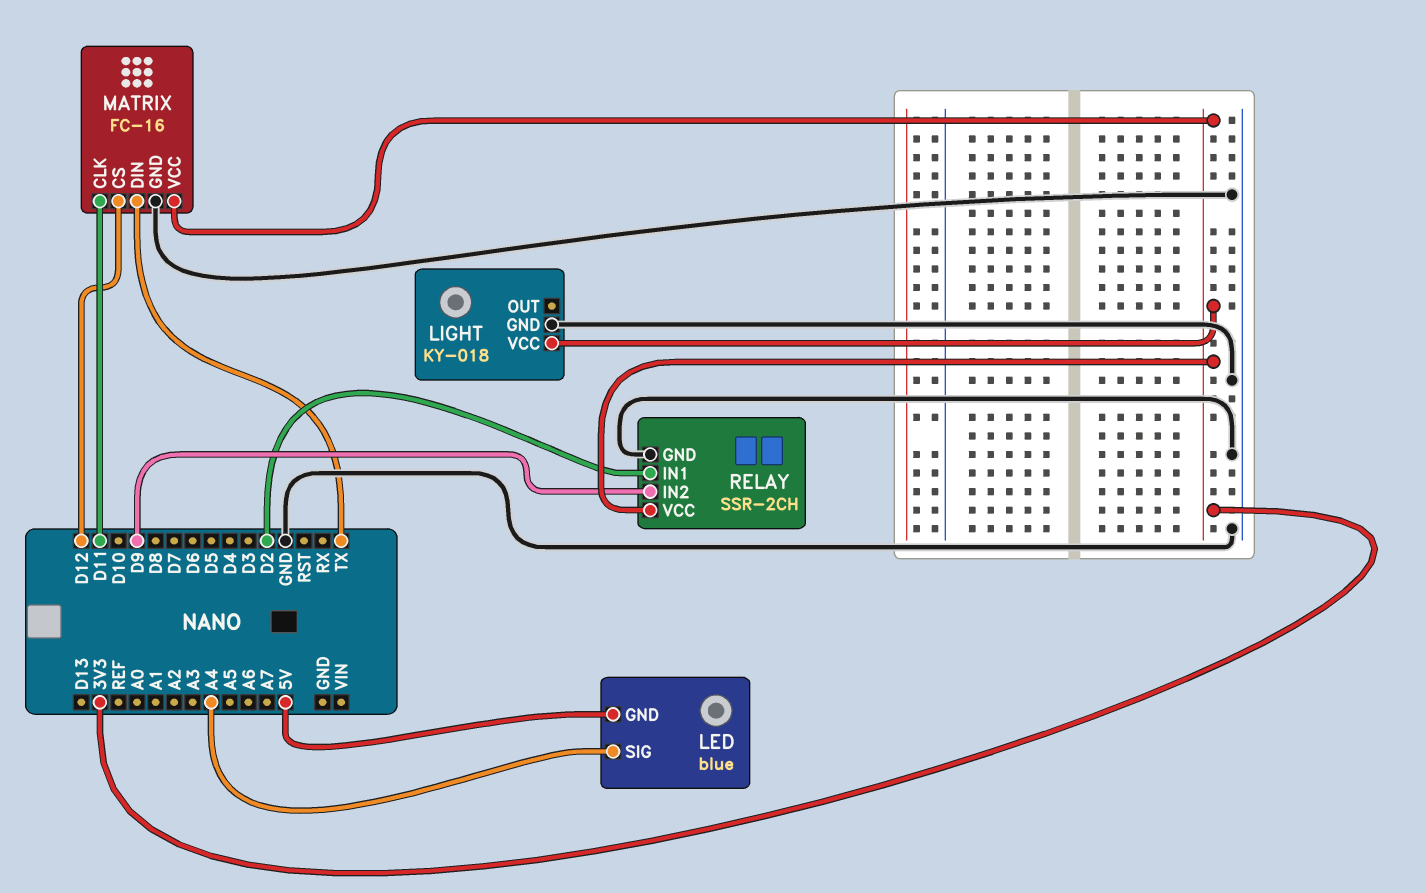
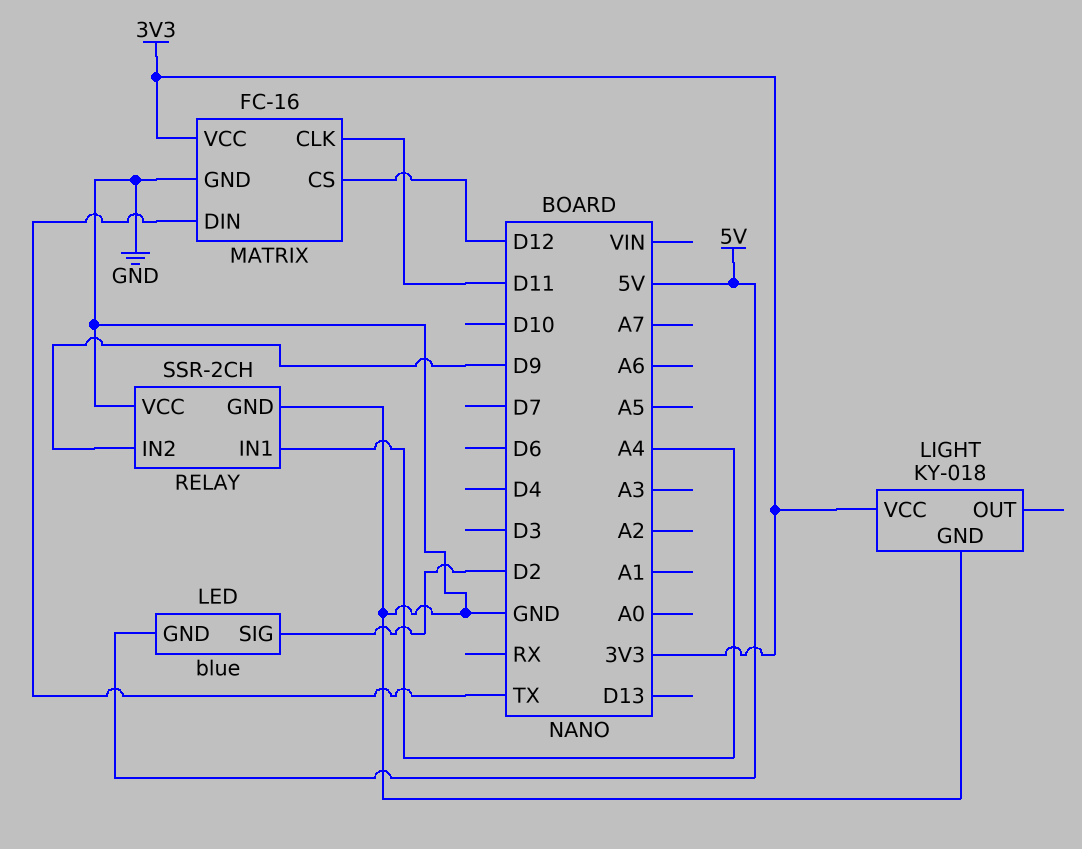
LED pin SIG: A4 -> D2
RELAY pin IN1: D2 -> A4
RELAY pin VCC: 3V3 -> GND

